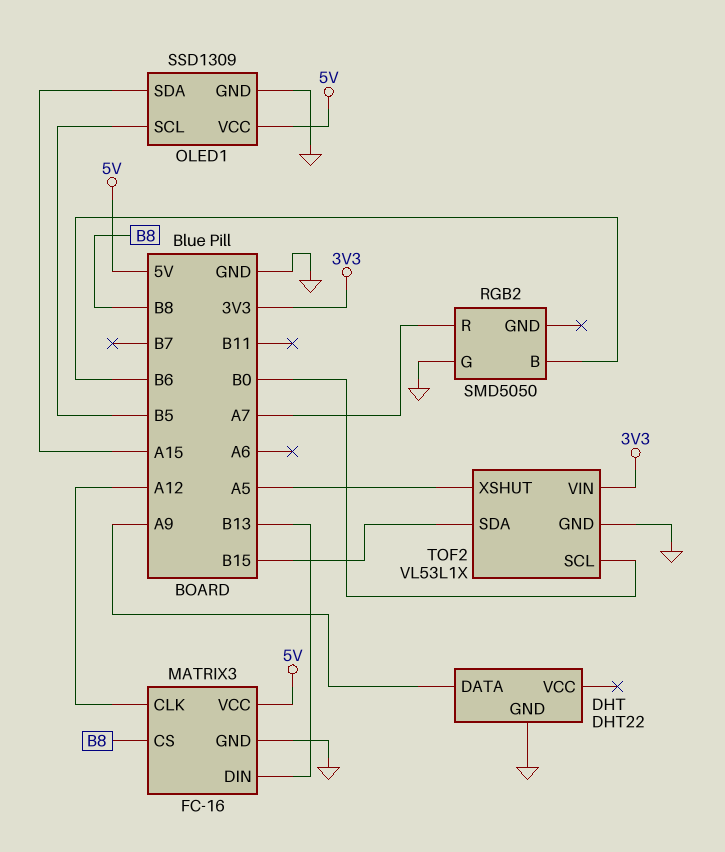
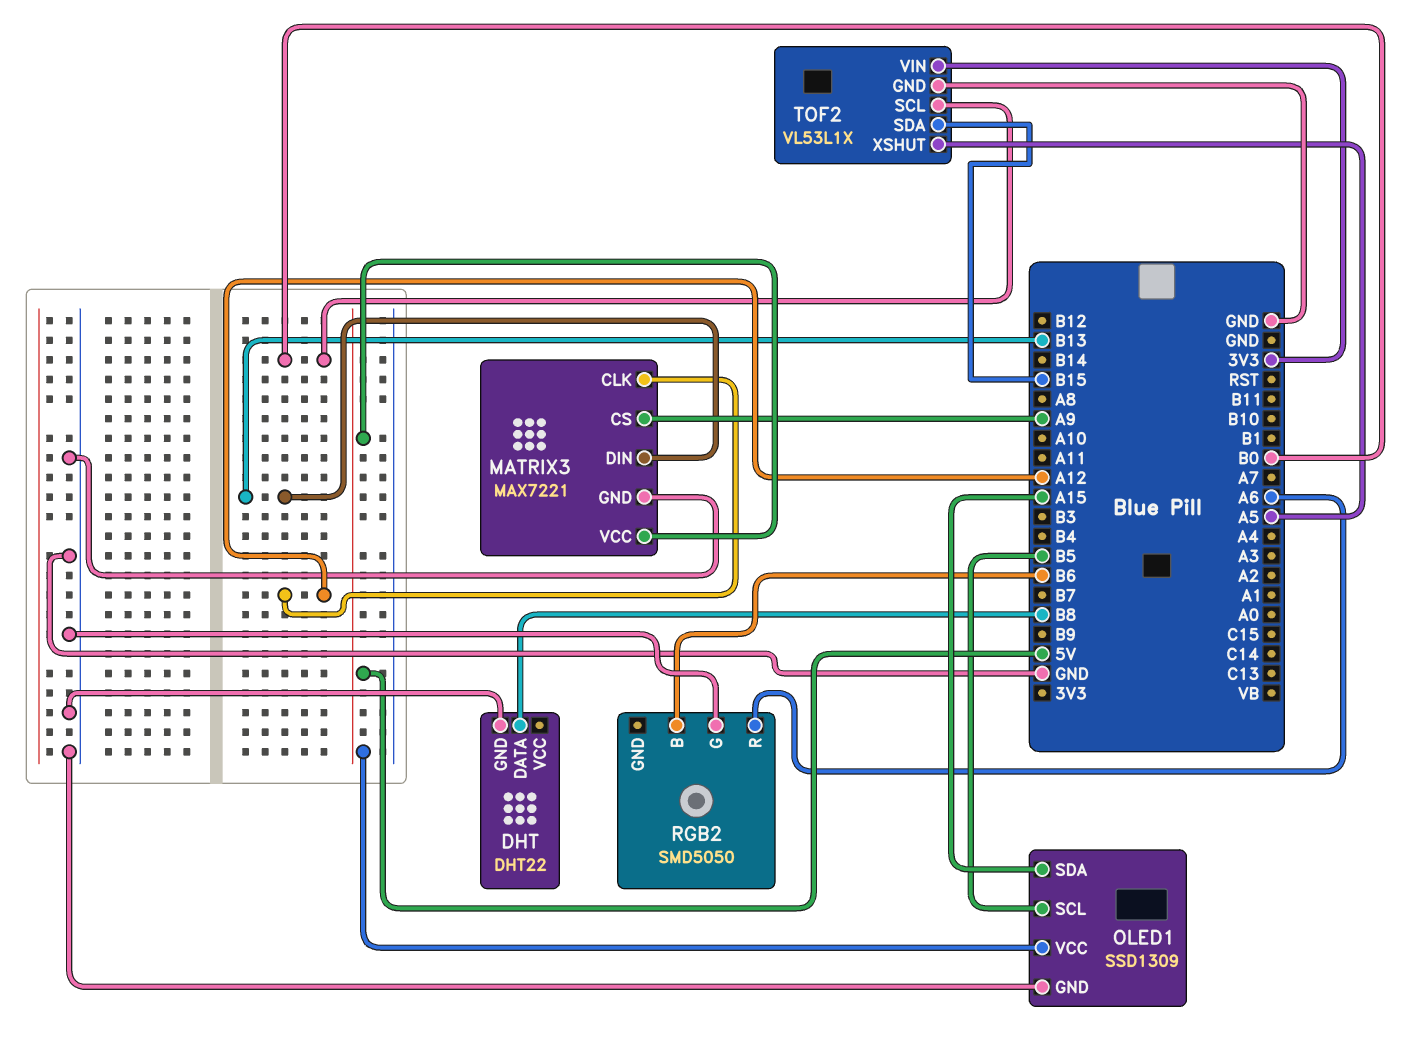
DHT pin DATA: A9 -> B8
MATRIX3: FC-16 -> MAX7221
MATRIX3 pin CS: B8 -> A9
RGB2 pin R: A7 -> A6

